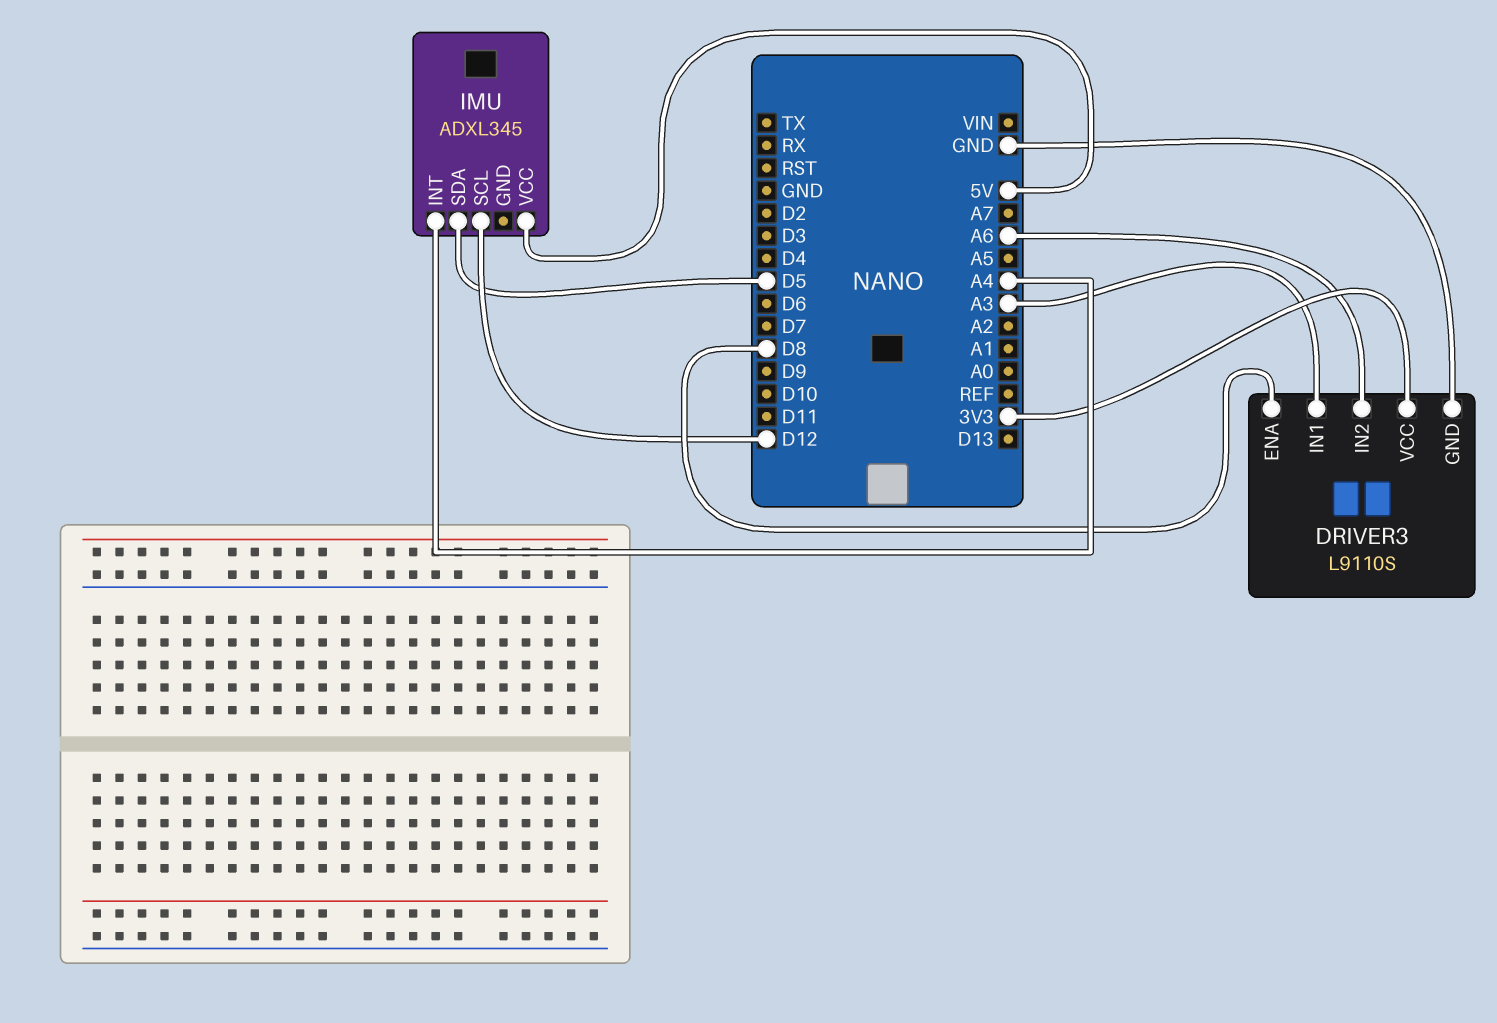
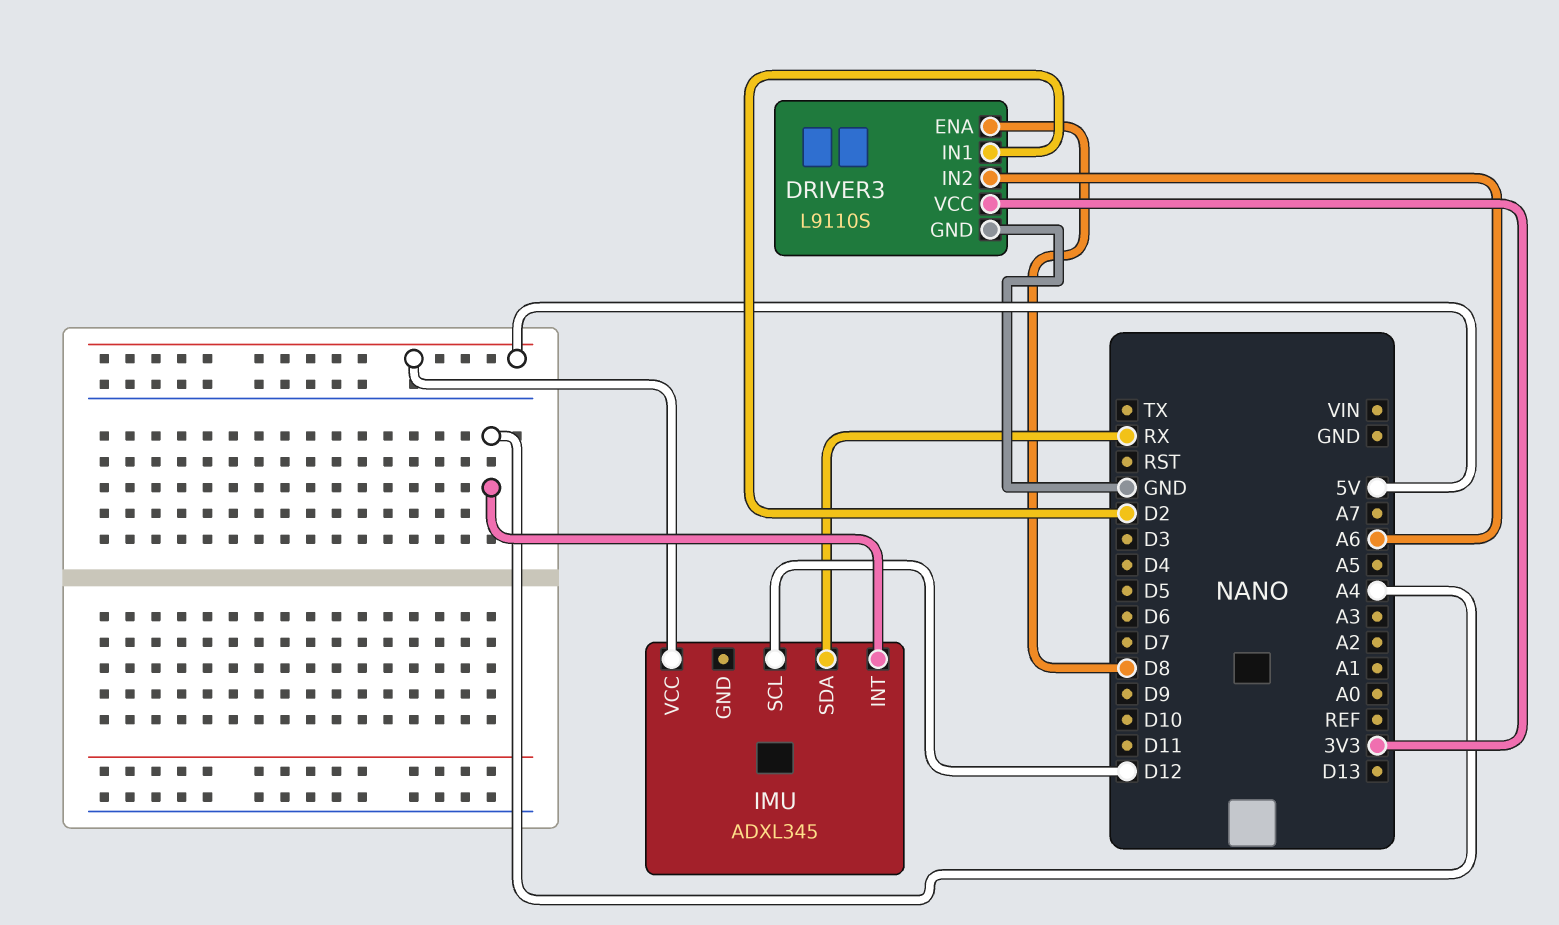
DRIVER3 pin IN1: A3 -> D2
IMU pin SDA: D5 -> RX

